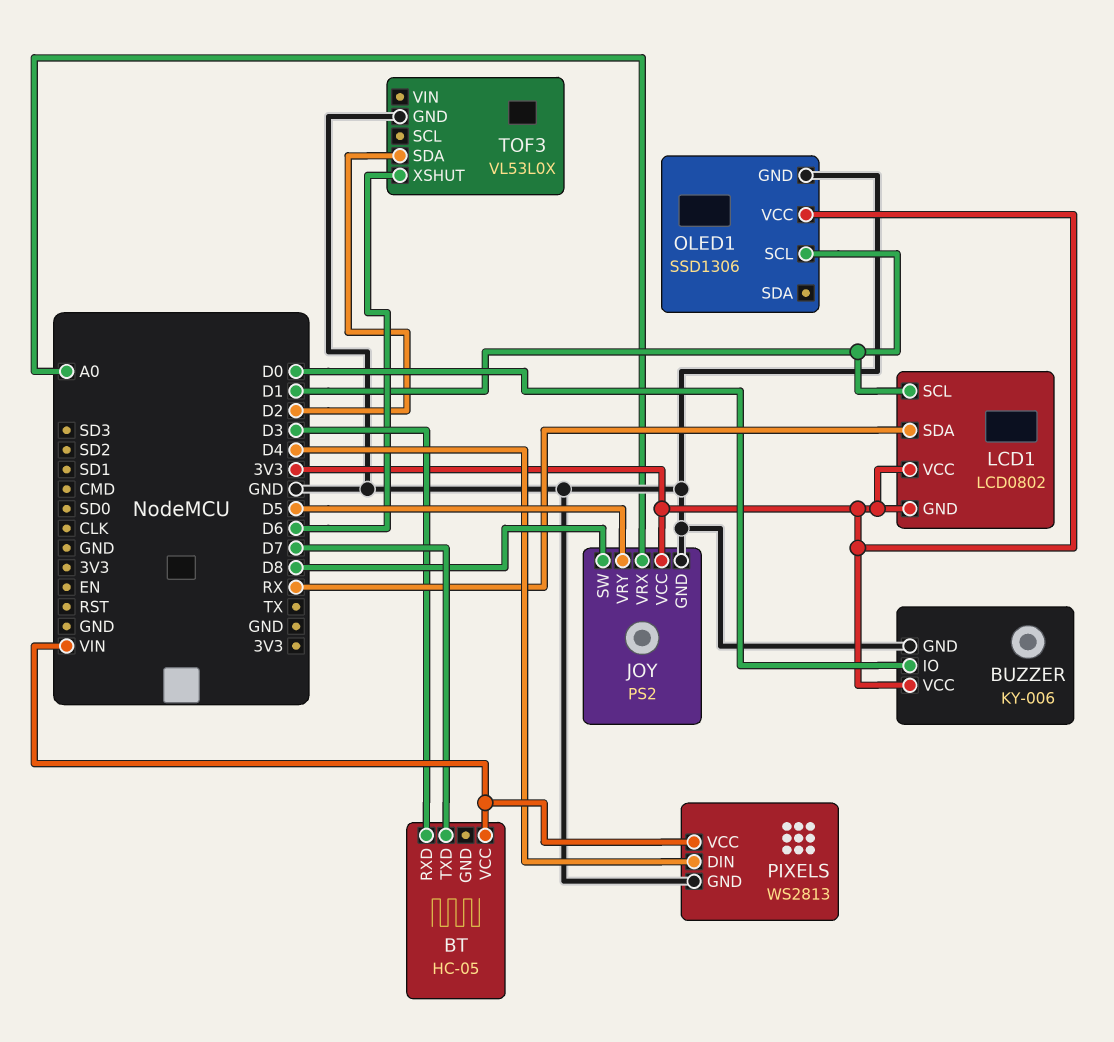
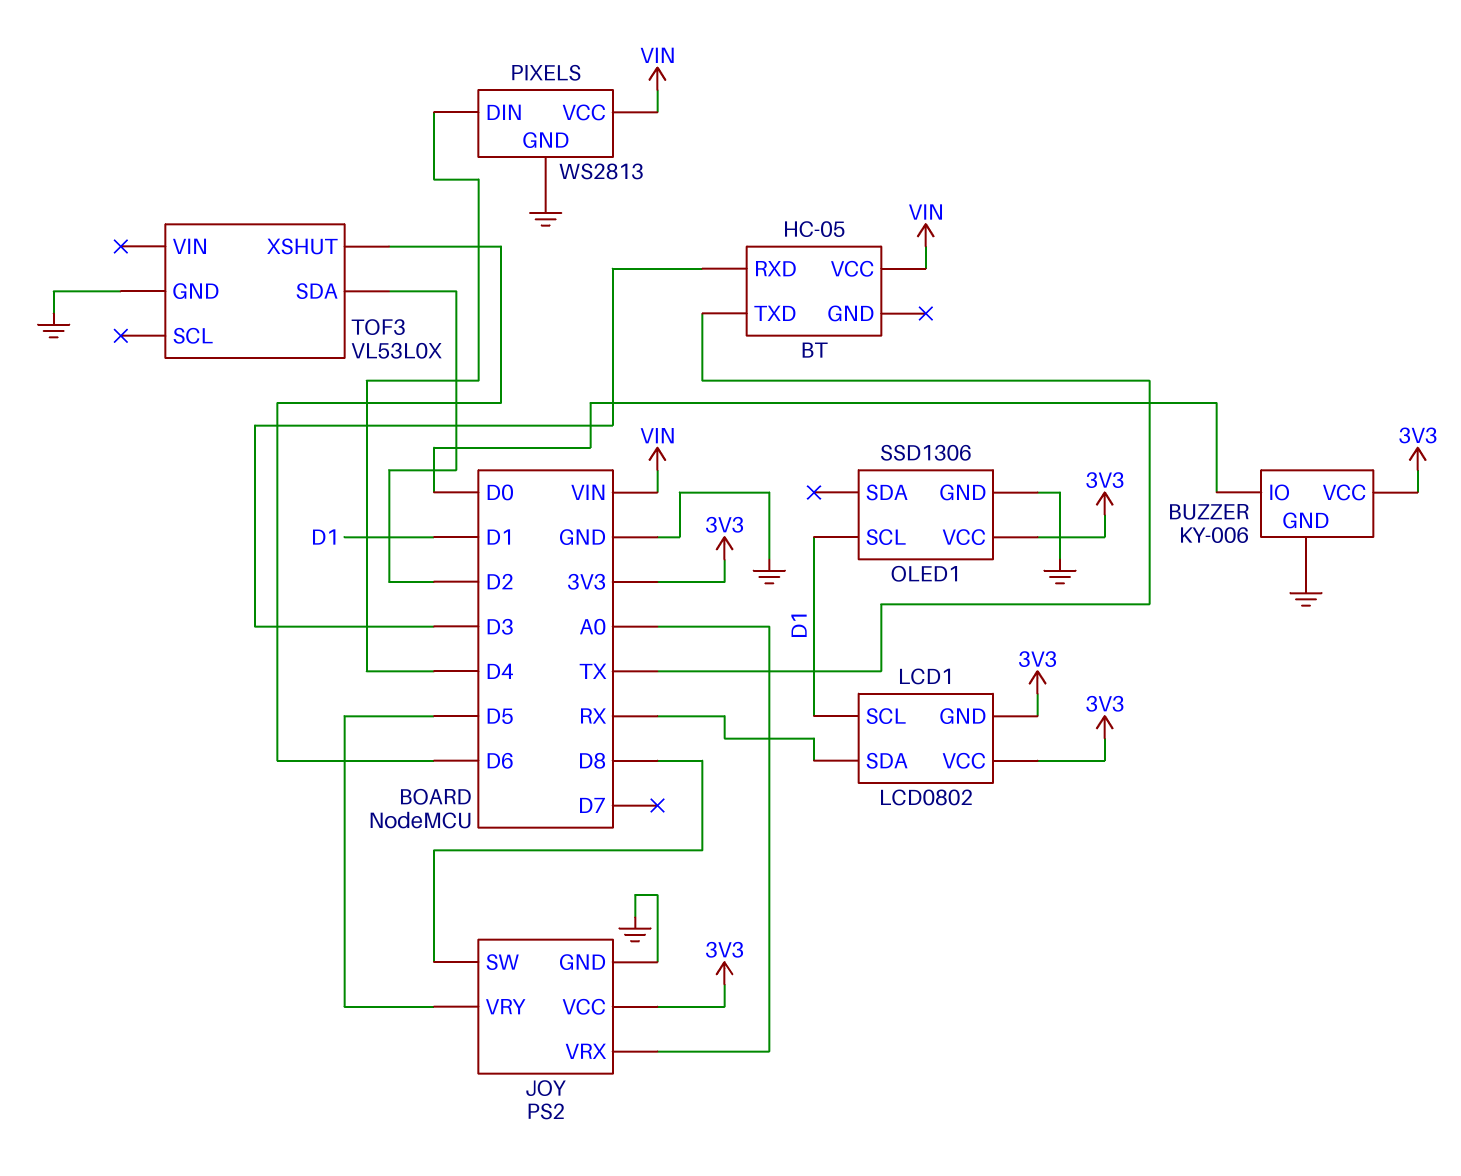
BT pin TXD: D7 -> TX

